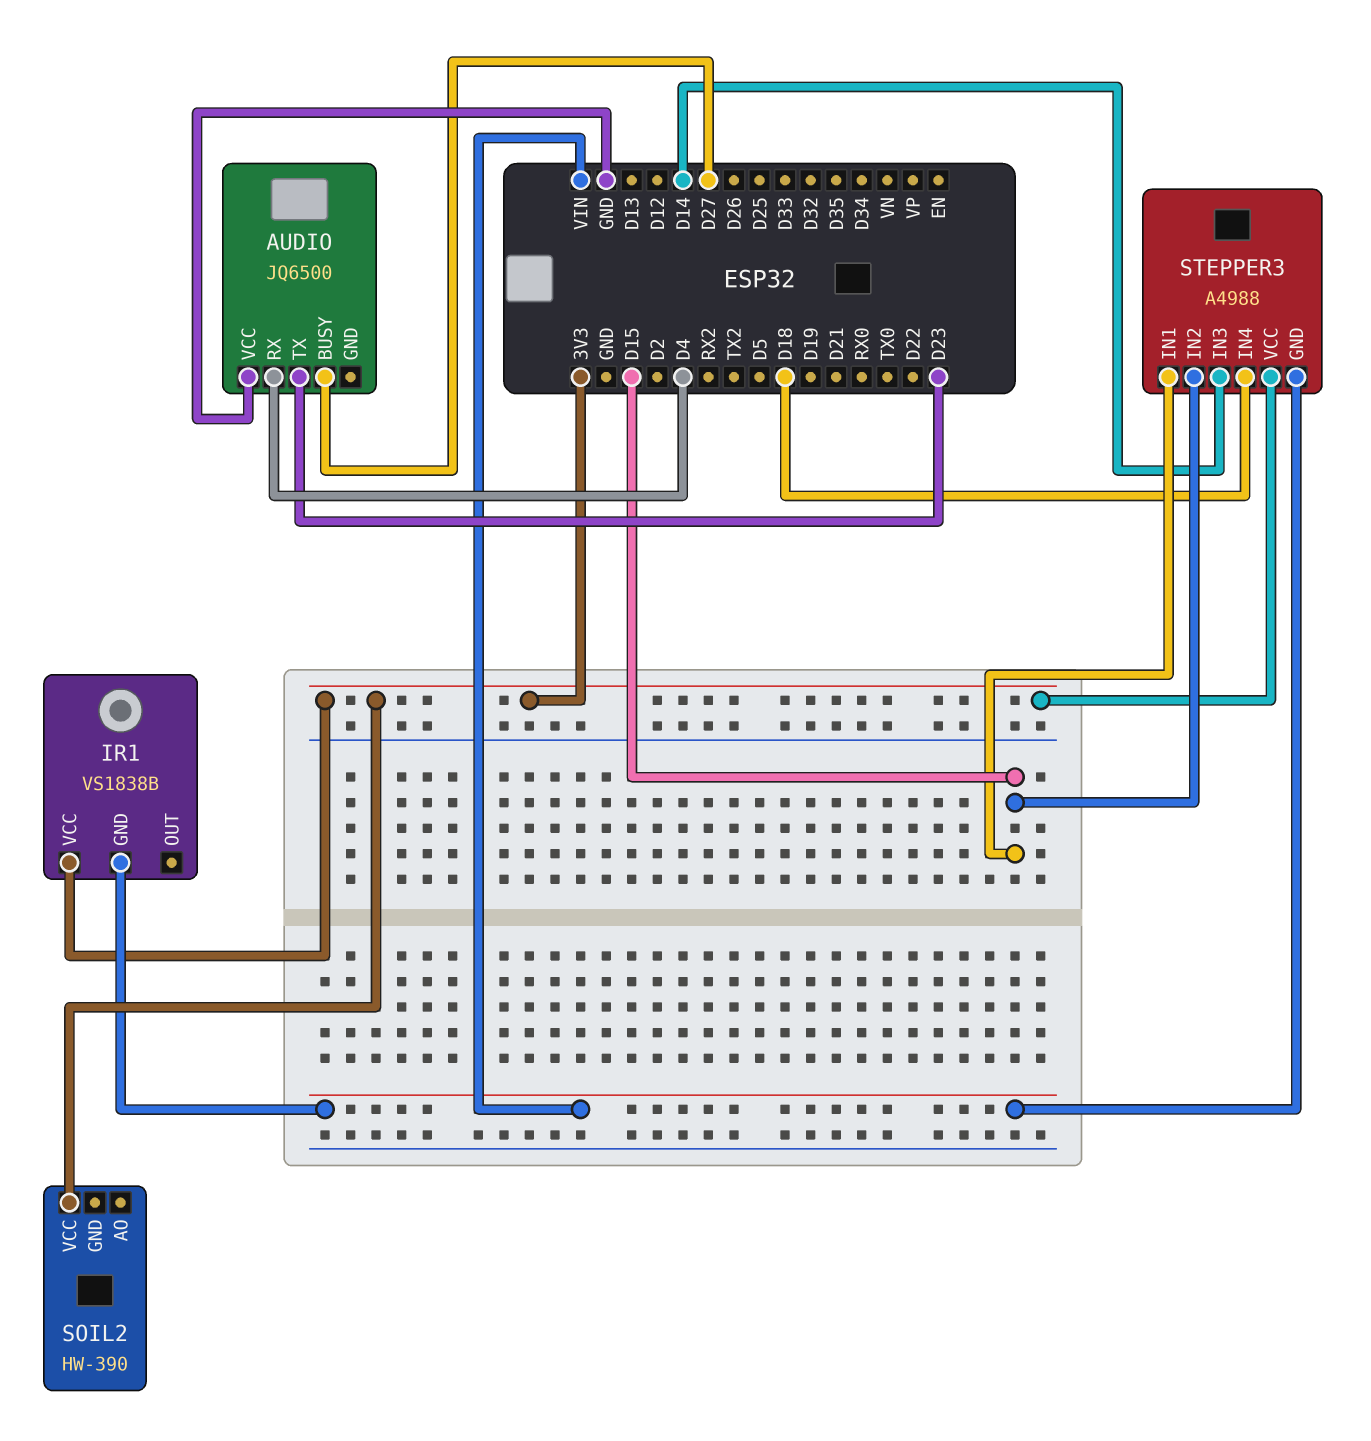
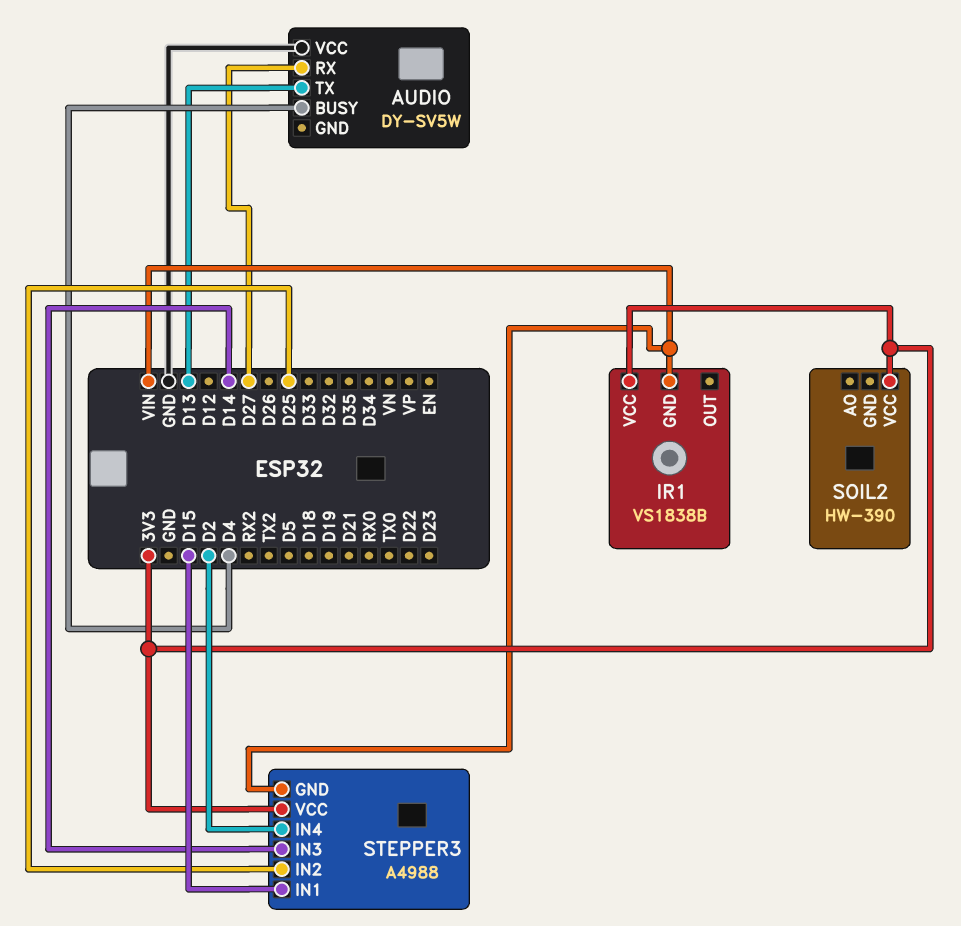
AUDIO: JQ6500 -> DY-SV5W
AUDIO pin BUSY: D27 -> D4
AUDIO pin RX: D4 -> D27
AUDIO pin TX: D23 -> D13
STEPPER3 pin IN2: D15 -> D25
STEPPER3 pin IN4: D18 -> D2

